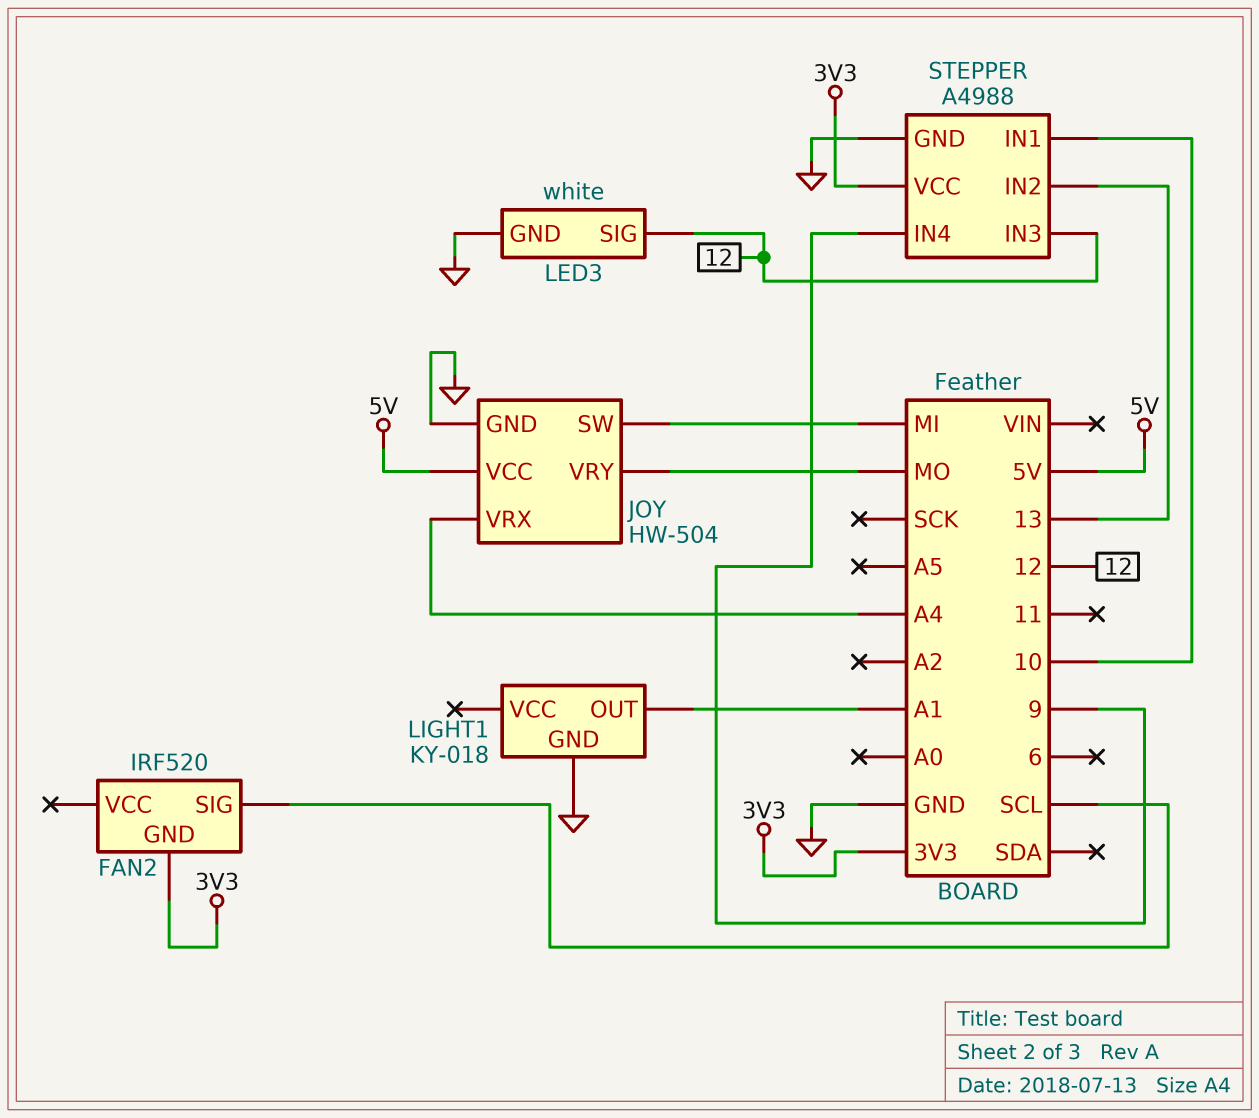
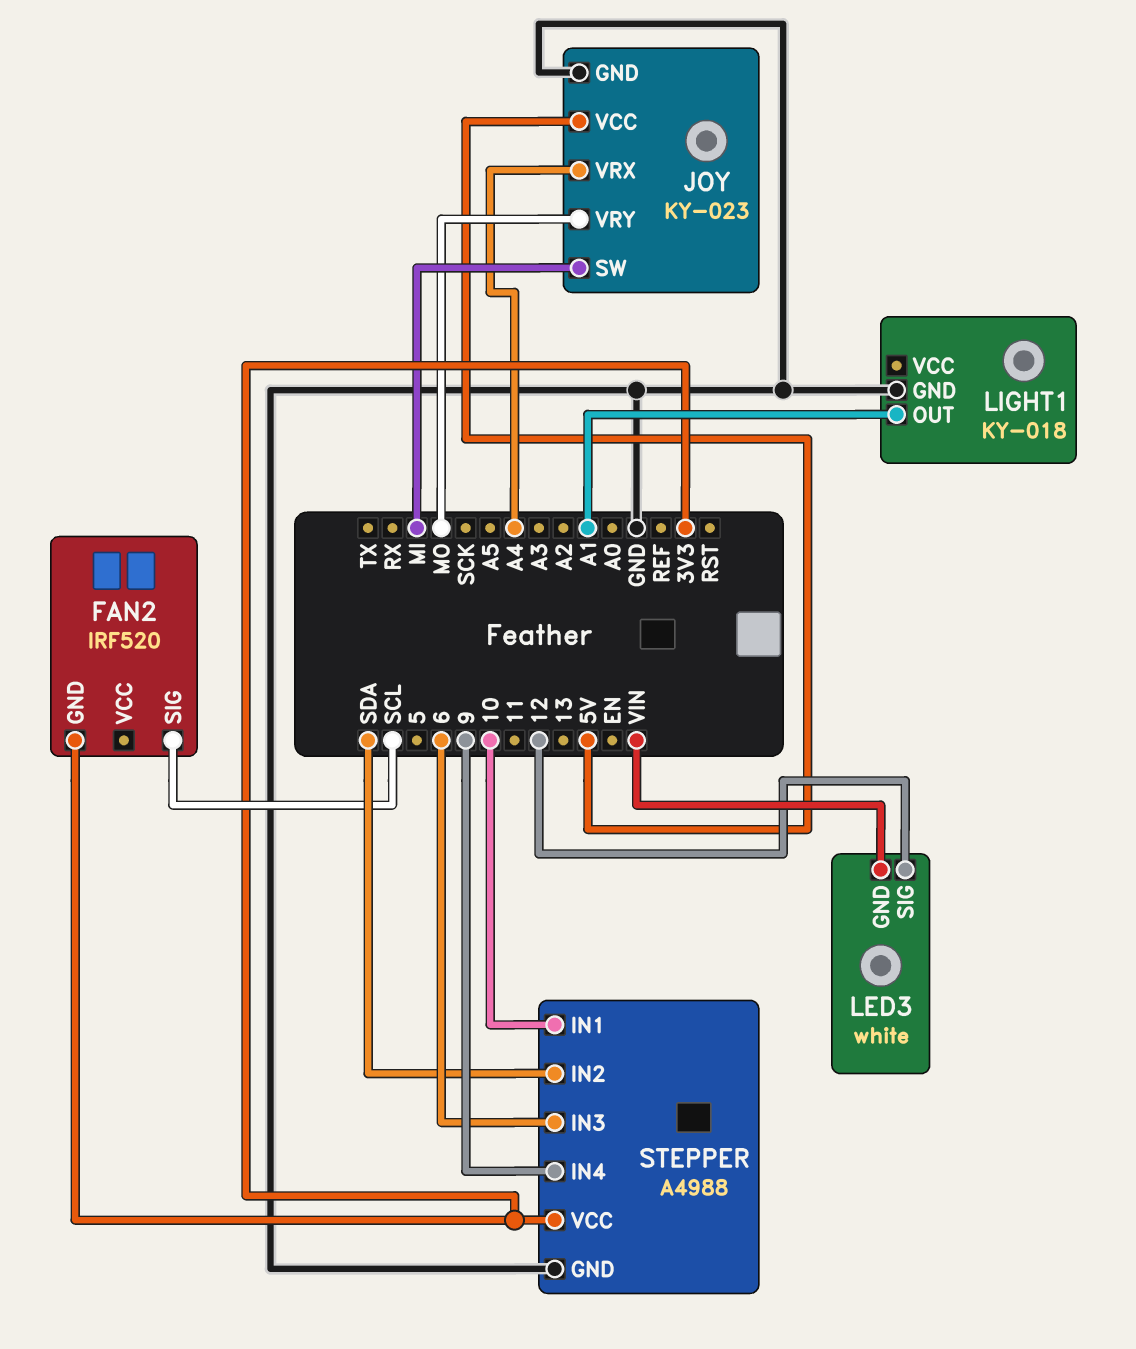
JOY: HW-504 -> KY-023
LED3 pin GND: GND -> VIN
STEPPER pin IN2: 13 -> SDA
STEPPER pin IN3: 12 -> 6

